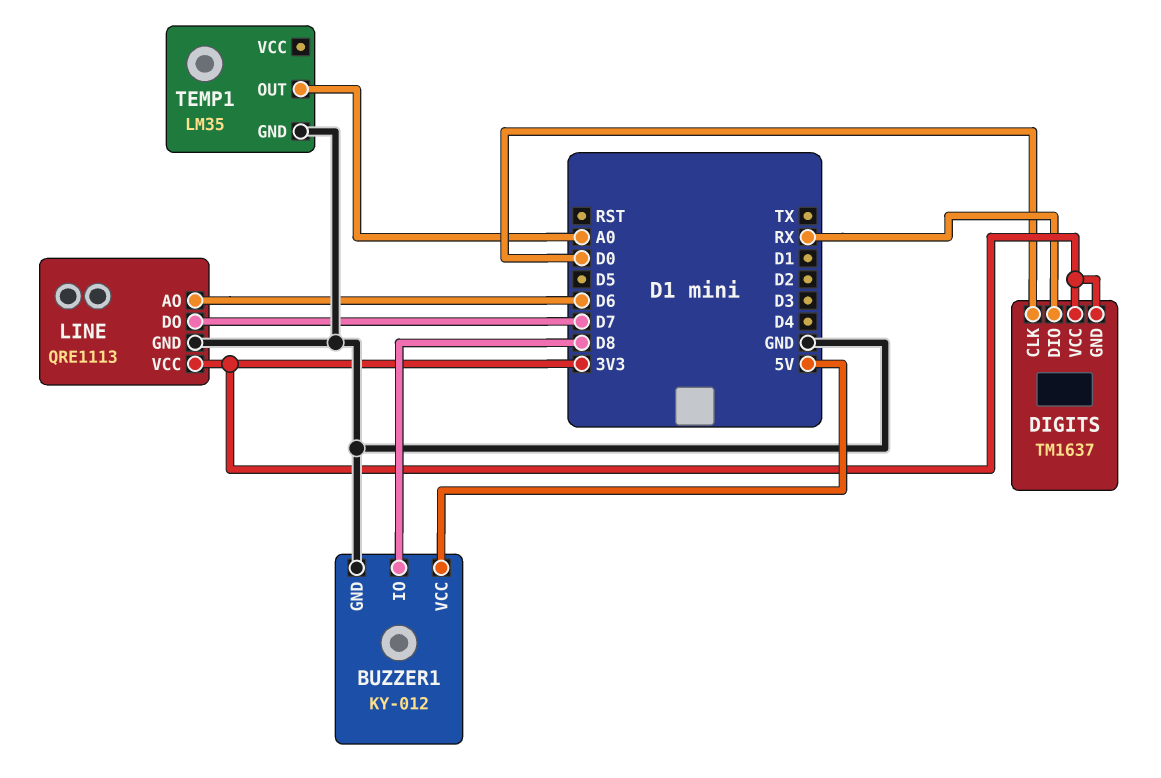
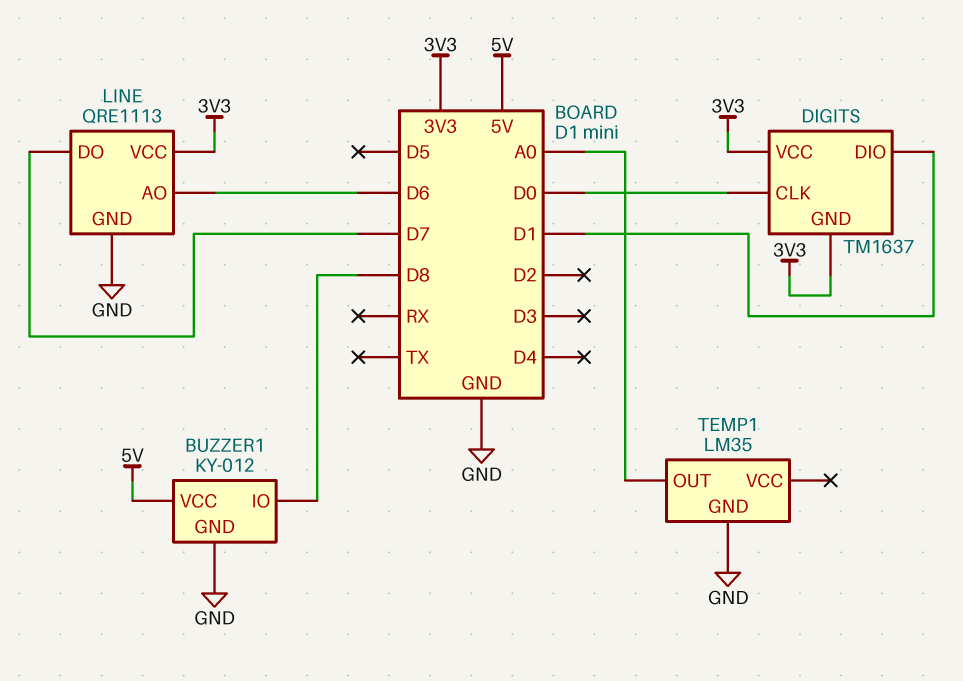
DIGITS pin DIO: RX -> D1

